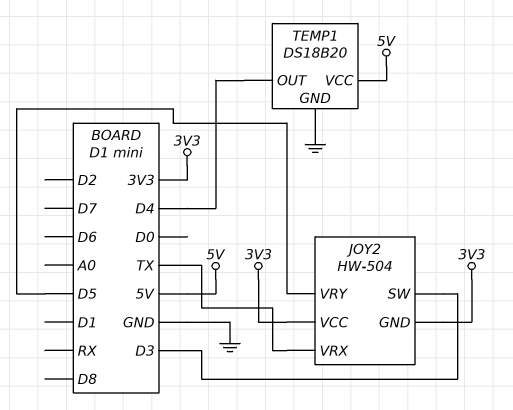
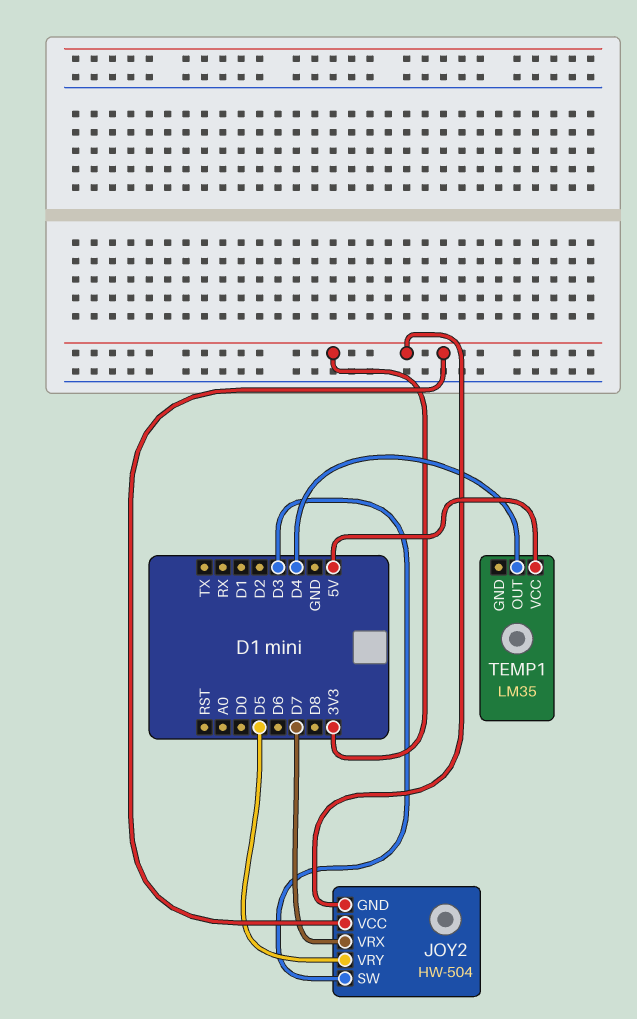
JOY2 pin VRX: TX -> D7
TEMP1: DS18B20 -> LM35
TEMP1 pin GND: GND -> none

